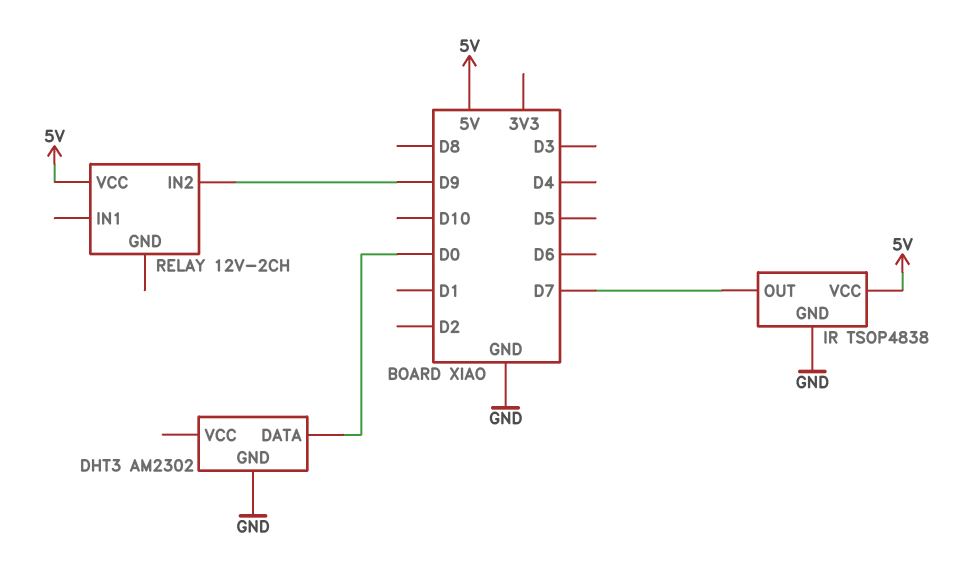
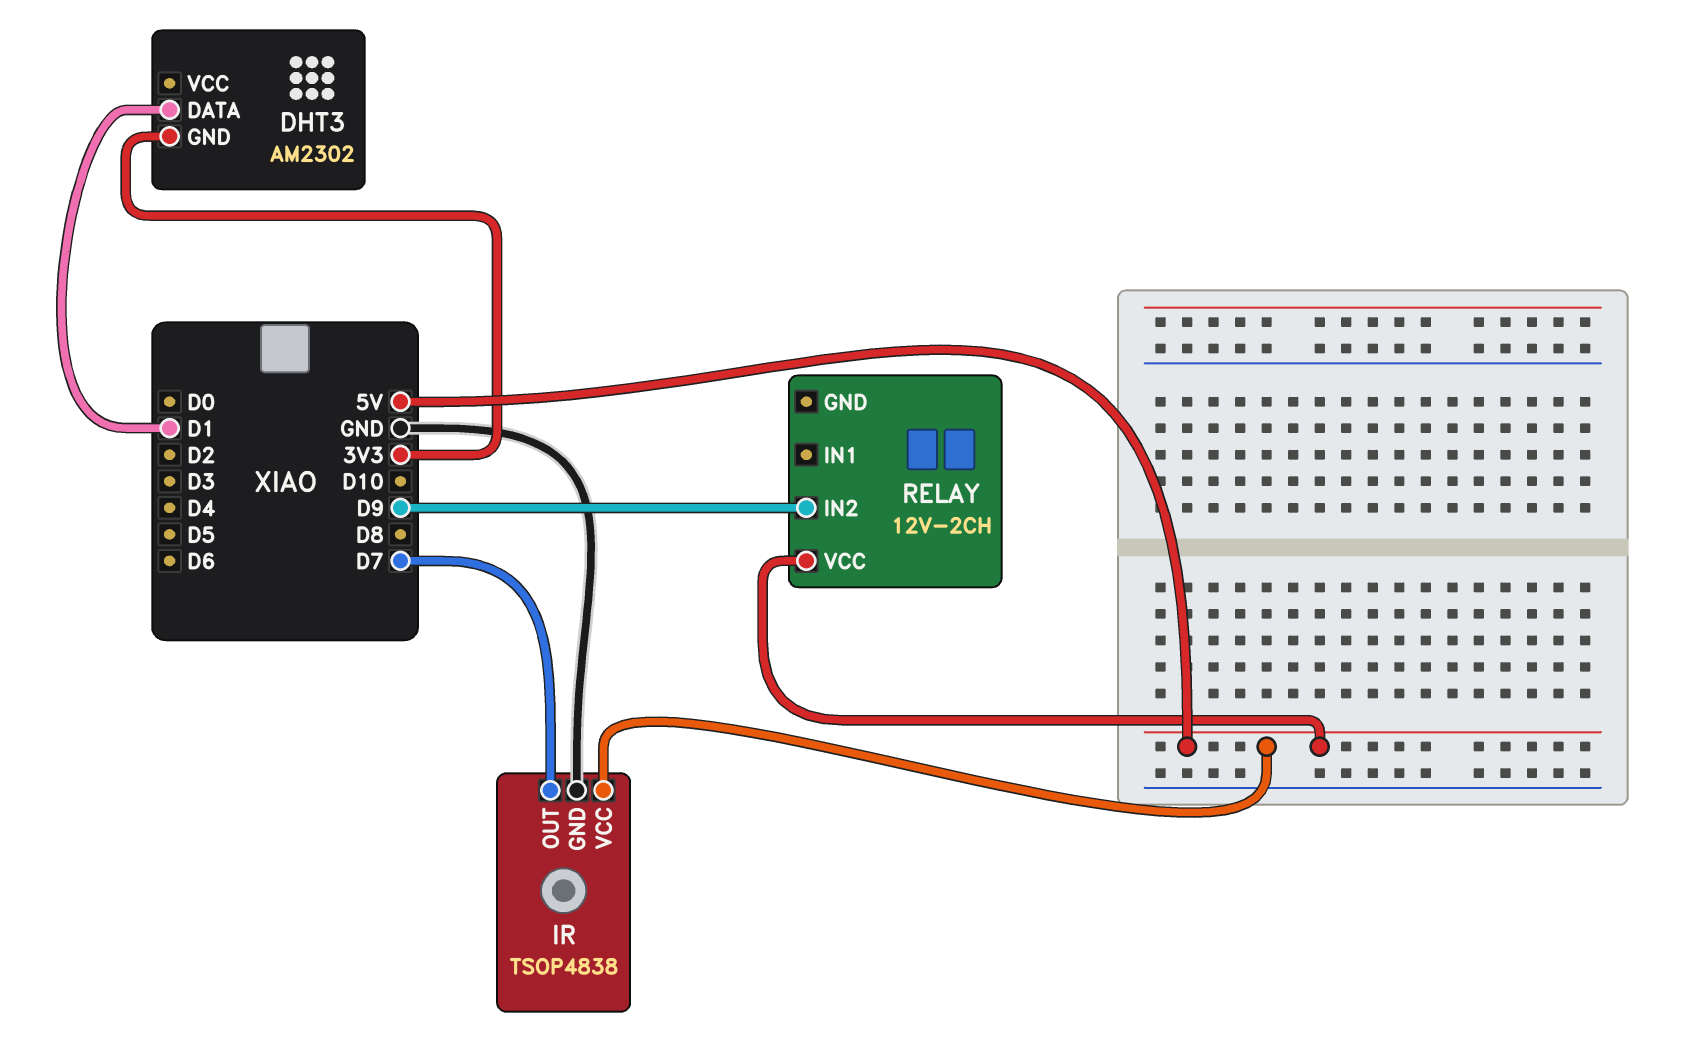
DHT3 pin DATA: D0 -> D1
DHT3 pin GND: GND -> 3V3

